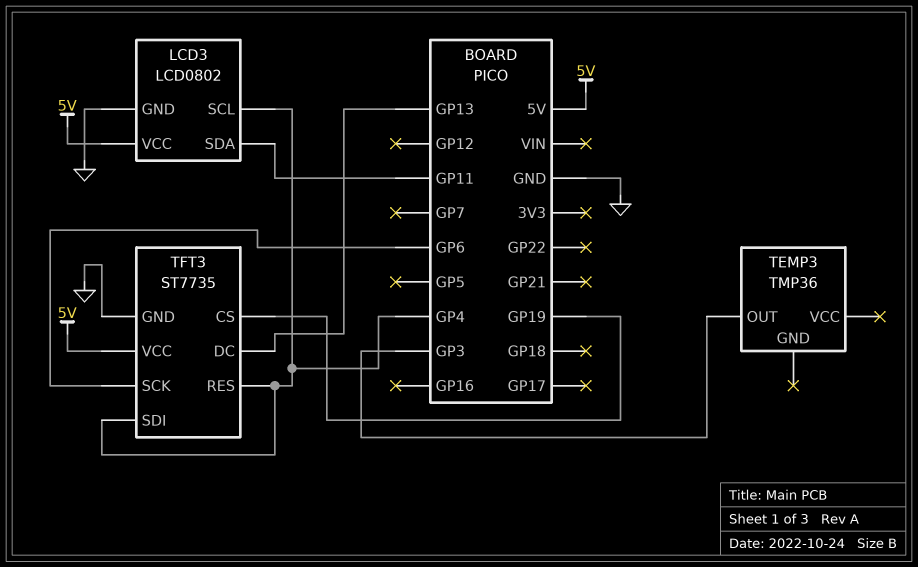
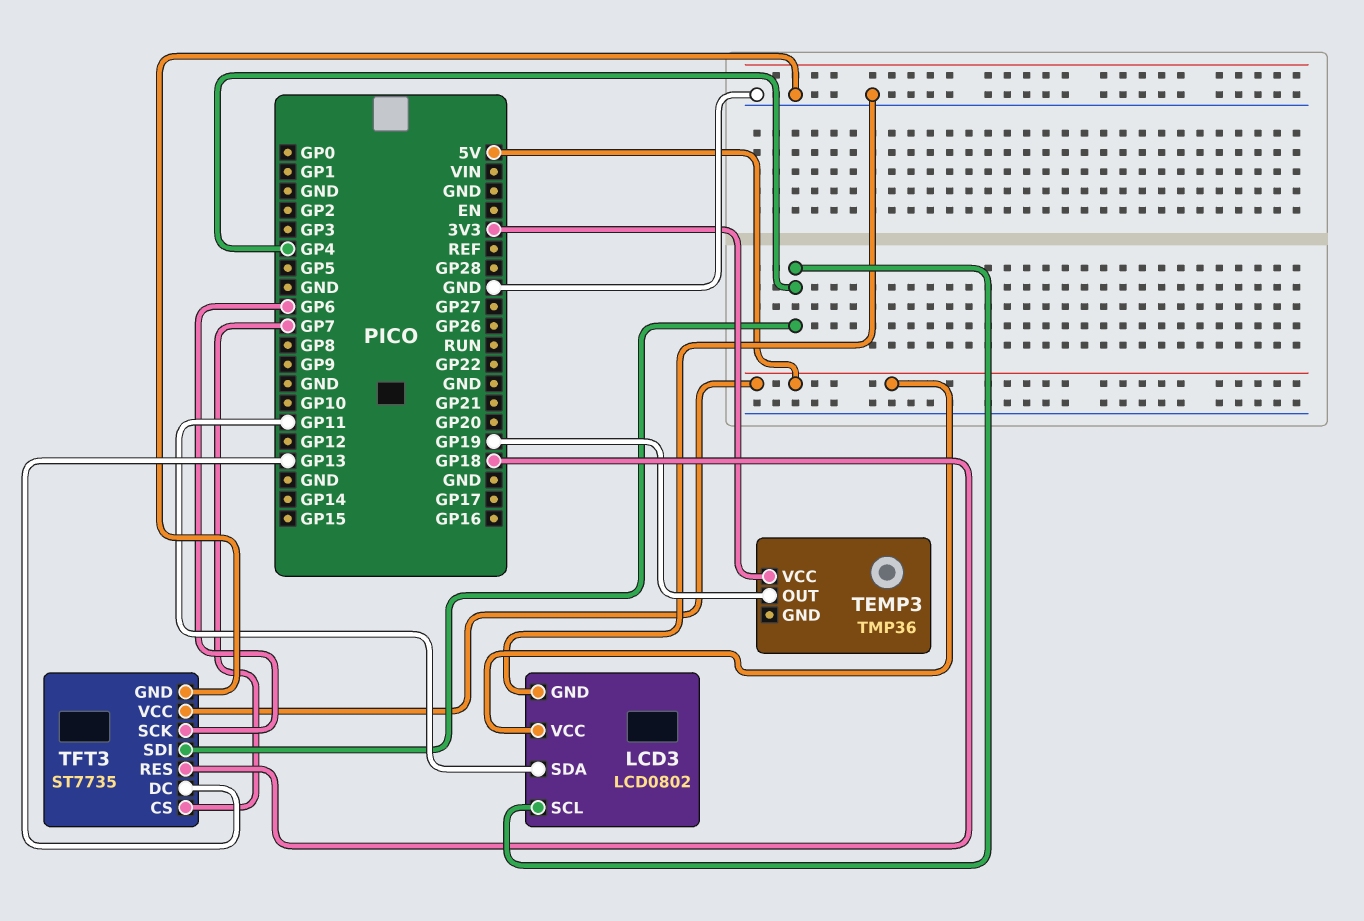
TEMP3 pin OUT: GP3 -> GP19
TEMP3 pin VCC: none -> 3V3
TFT3 pin CS: GP19 -> GP7
TFT3 pin RES: GP4 -> GP18

